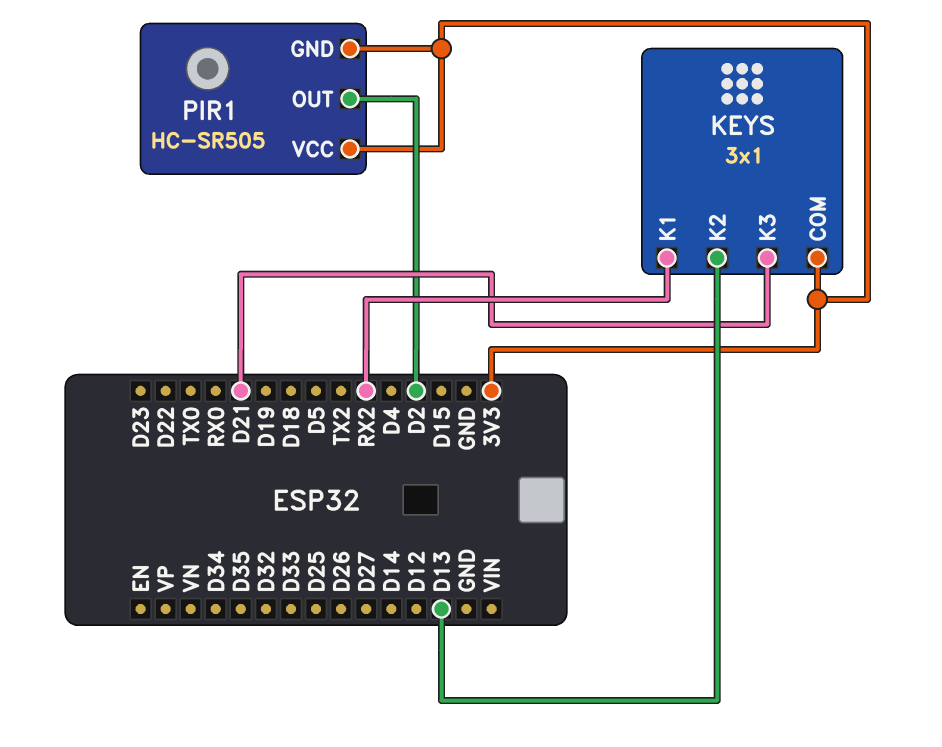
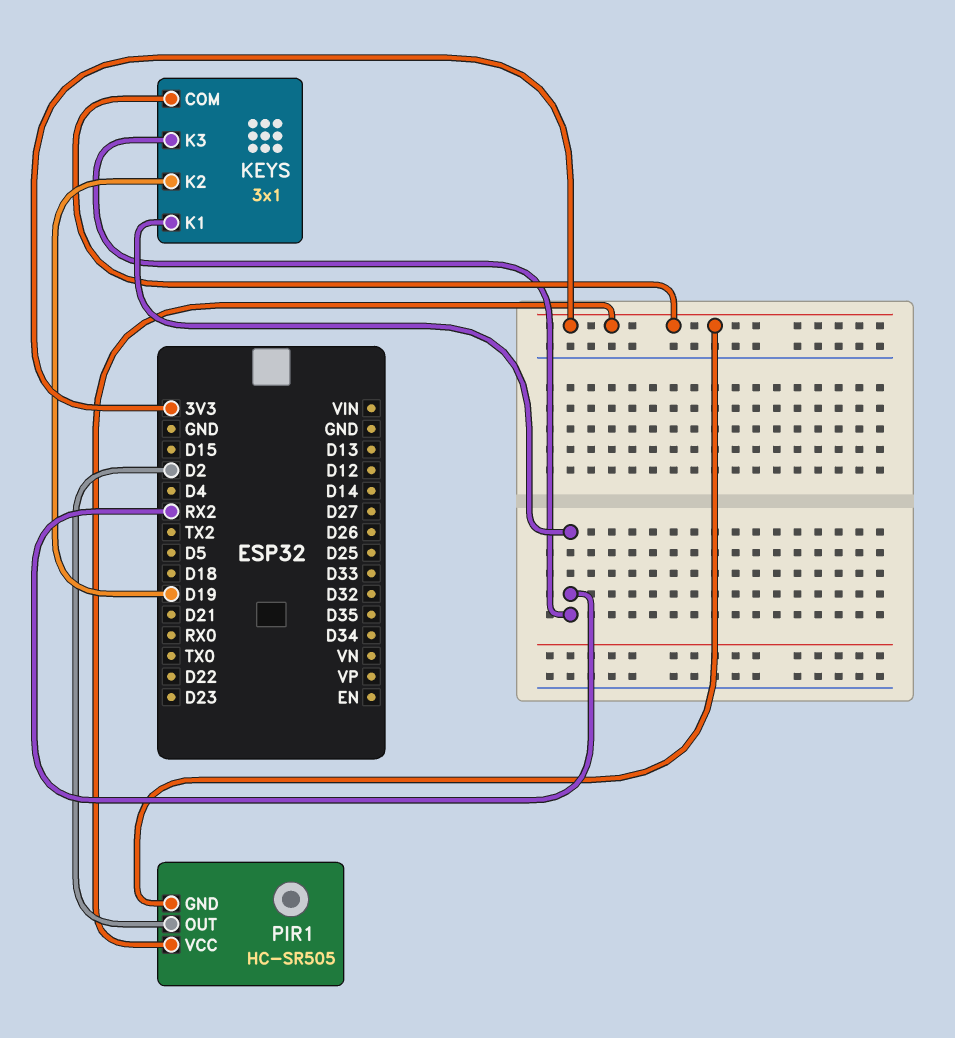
KEYS pin K2: D13 -> D19
KEYS pin K3: D21 -> RX2

